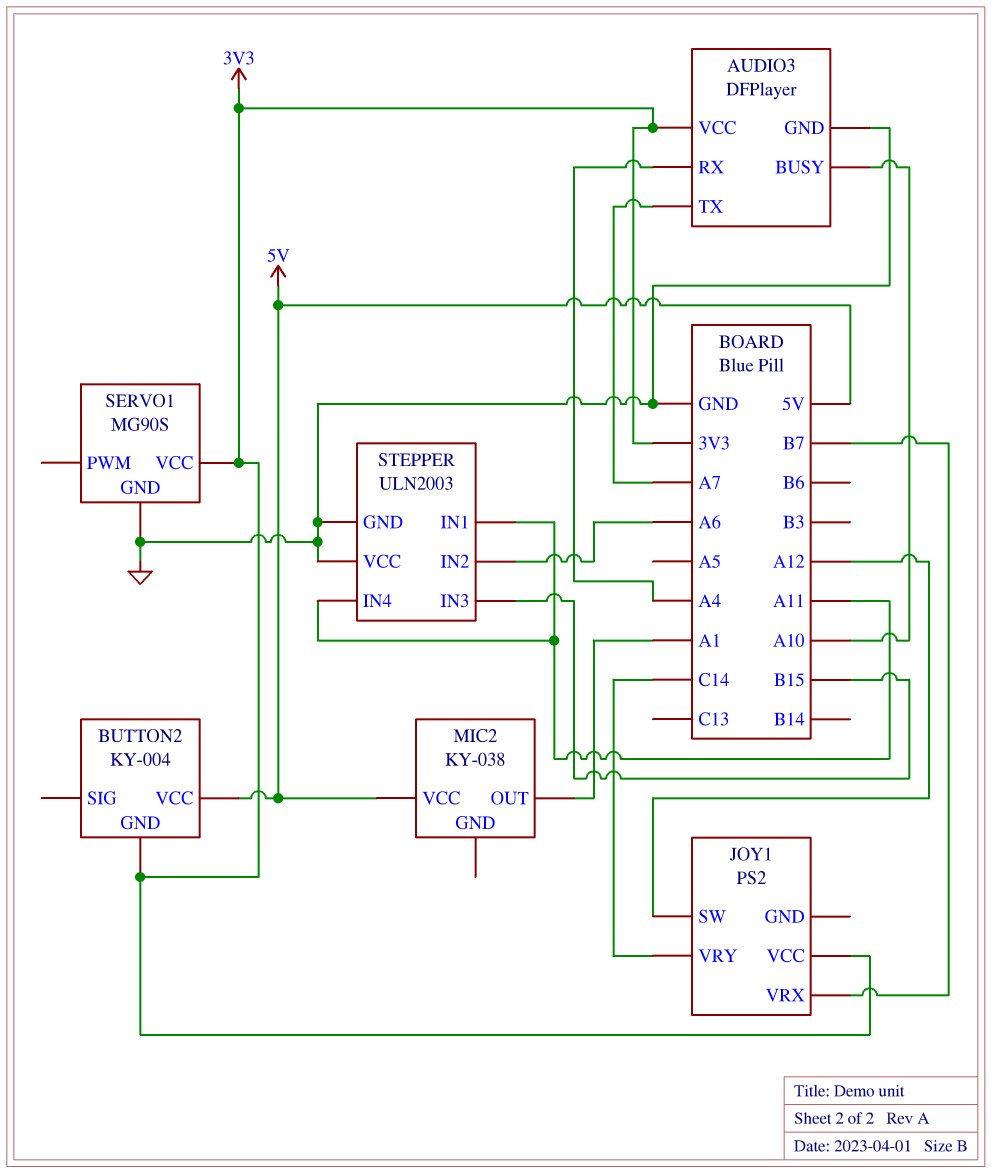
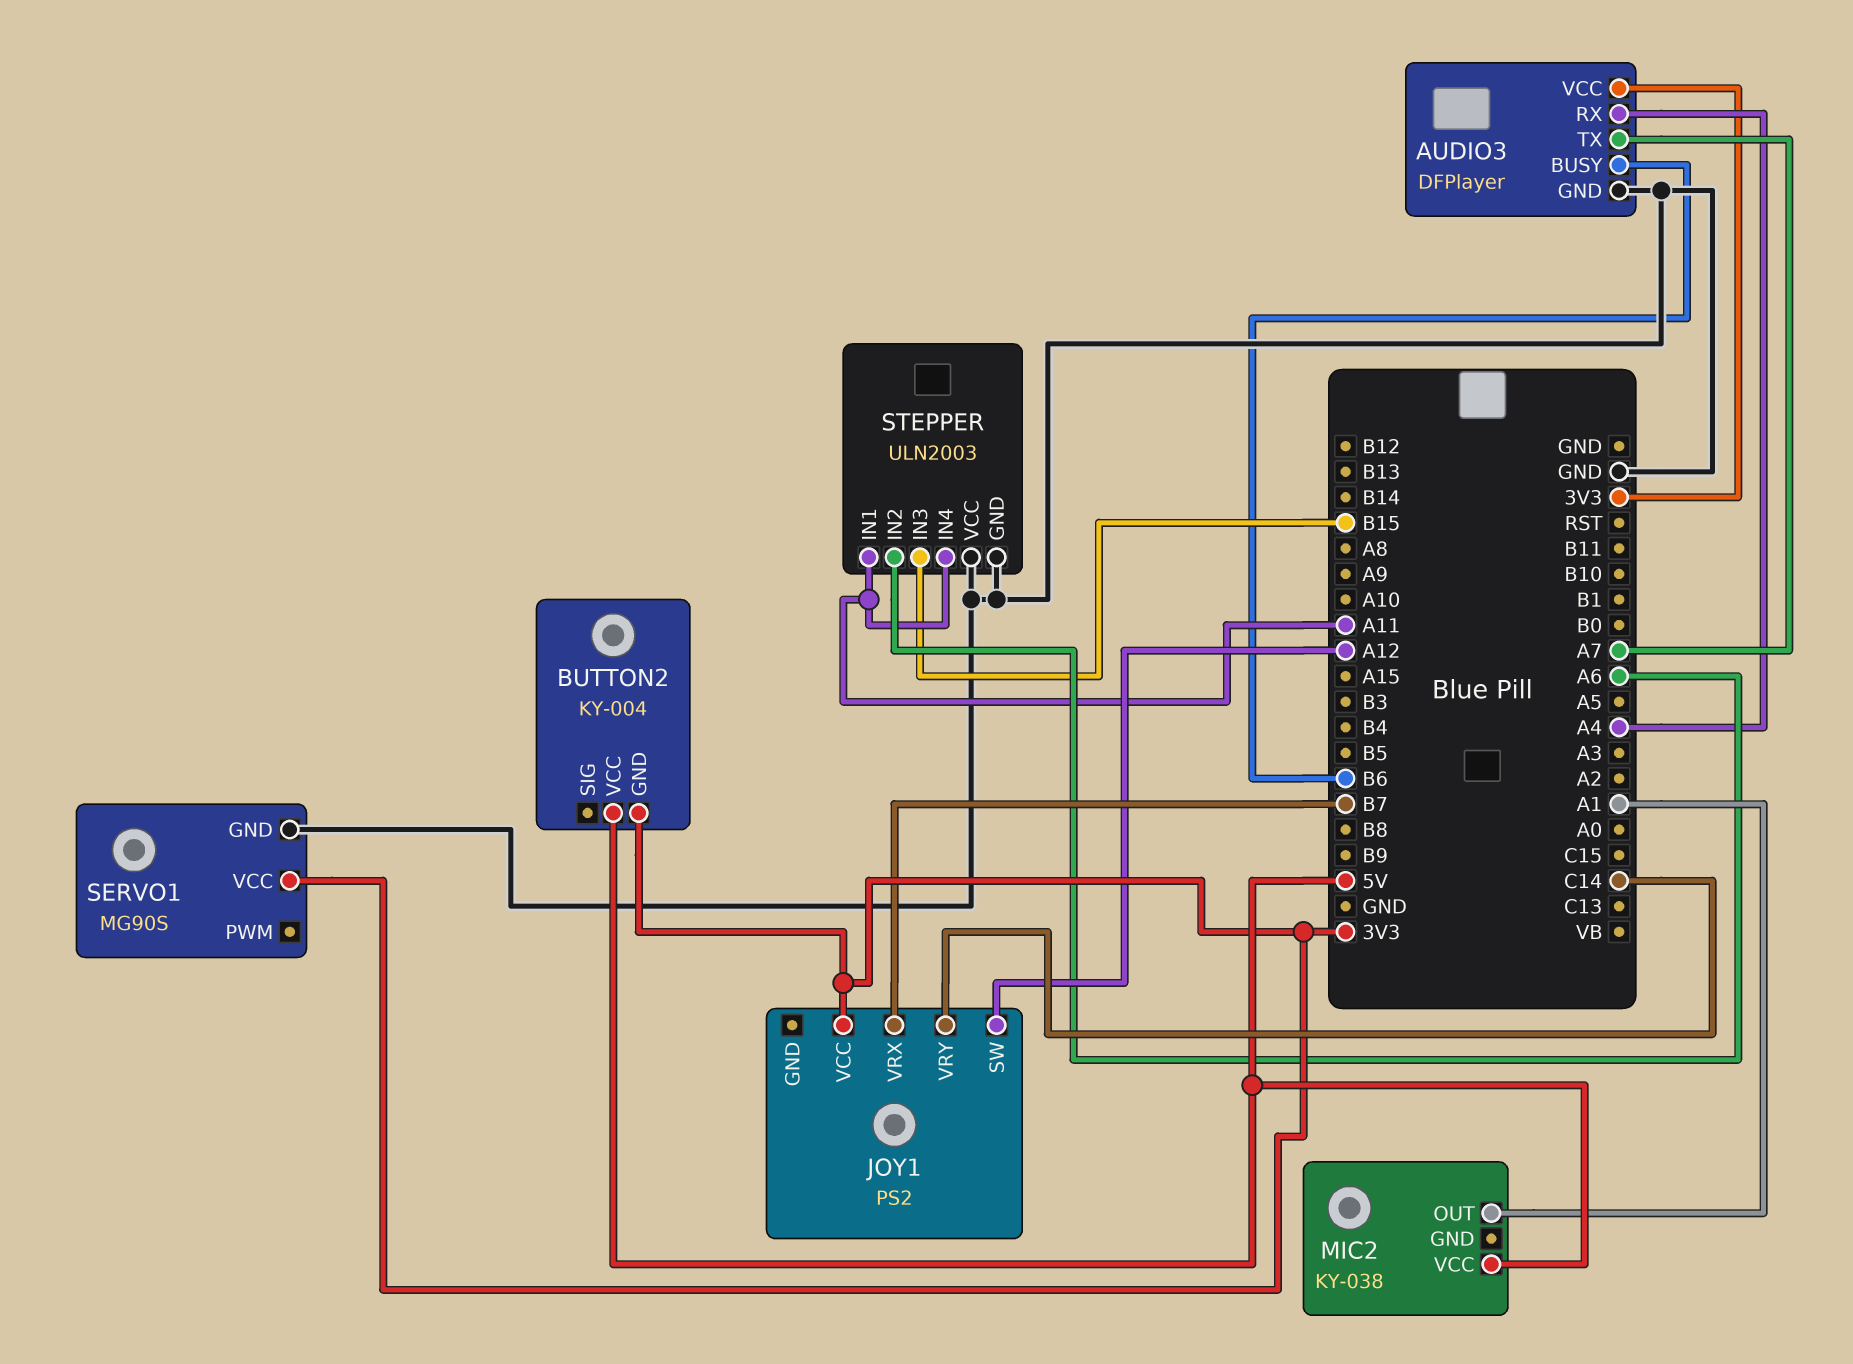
AUDIO3 pin BUSY: A10 -> B6

